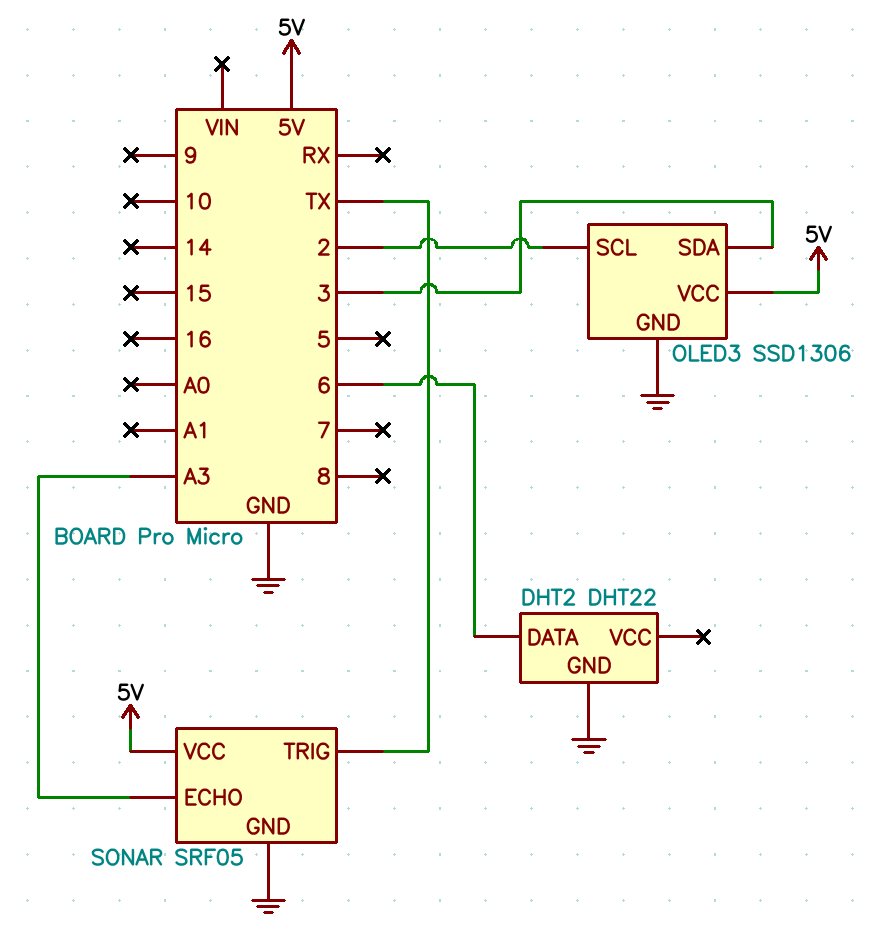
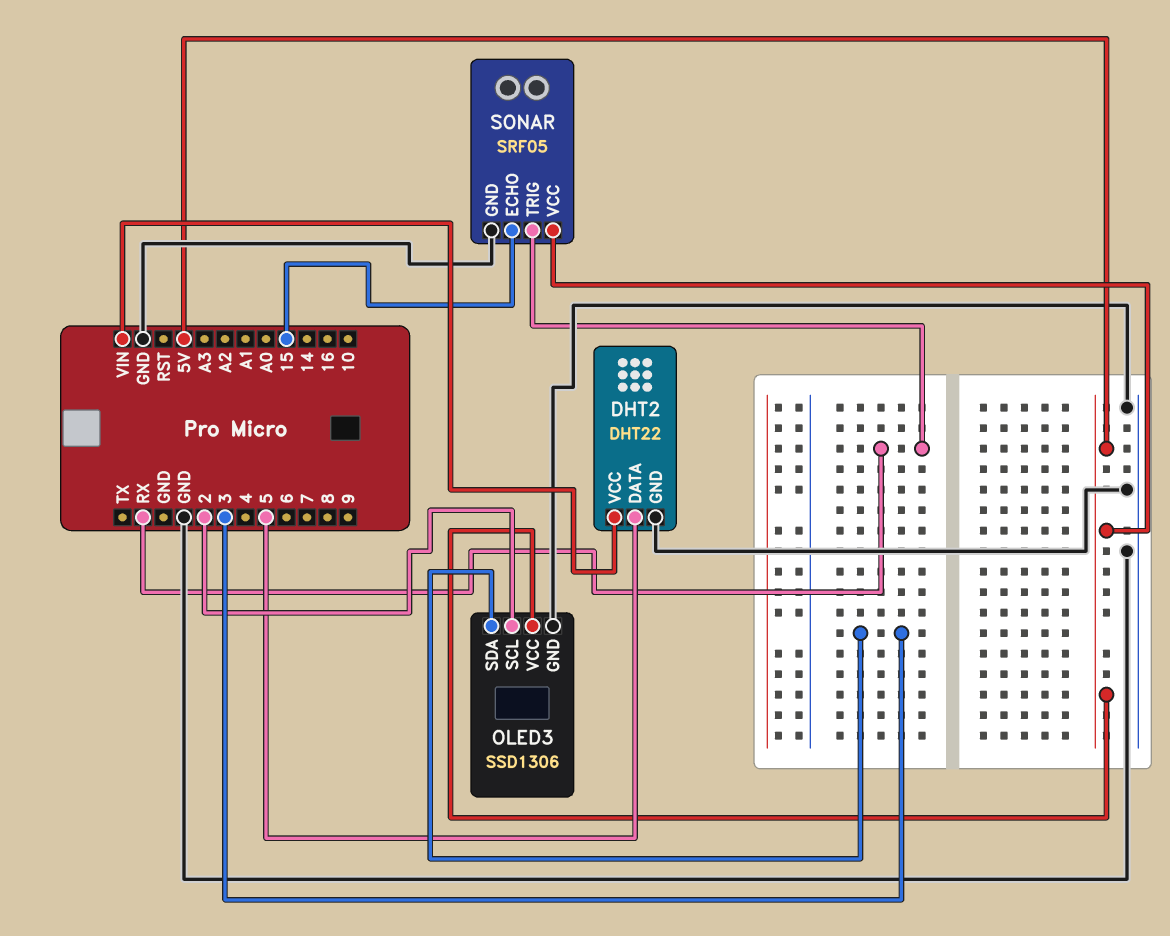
DHT2 pin DATA: 6 -> 5
DHT2 pin VCC: none -> VIN
SONAR pin ECHO: A3 -> 15
SONAR pin TRIG: TX -> RX

